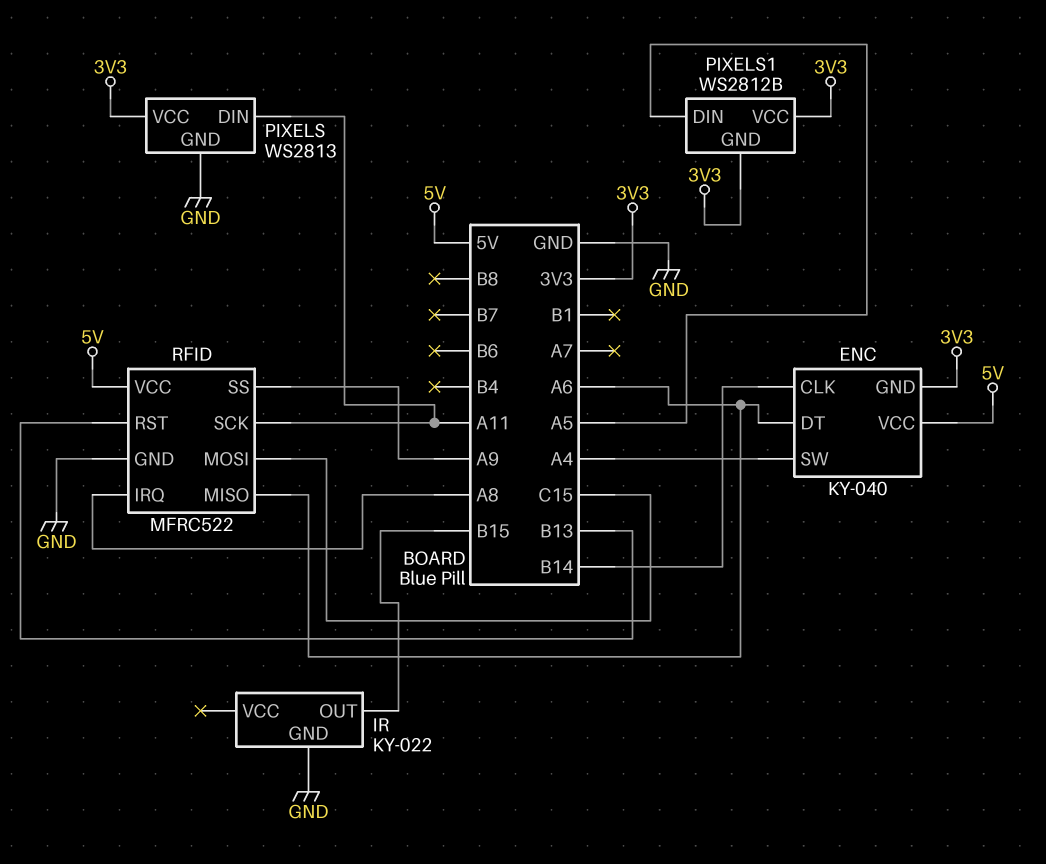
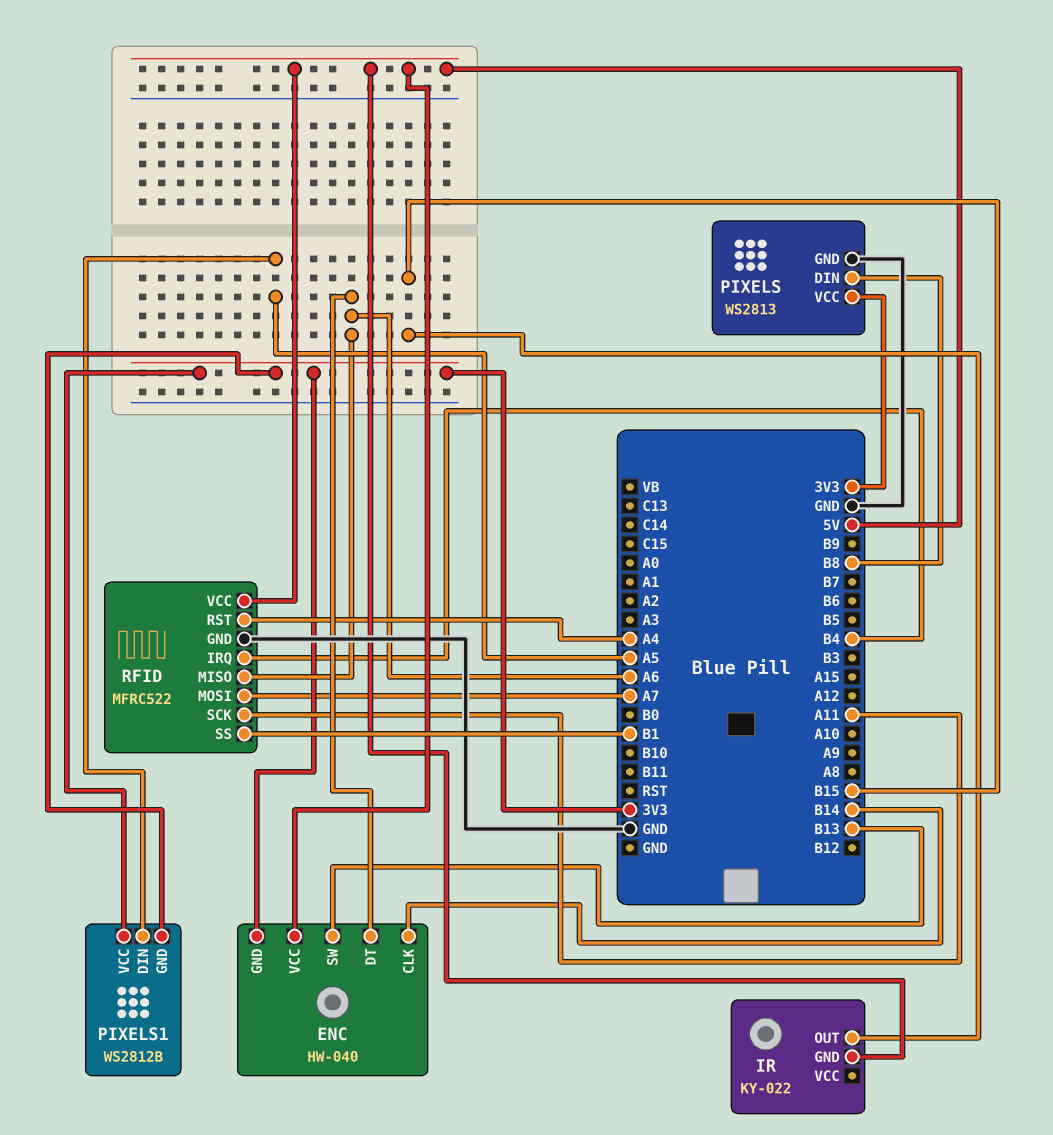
ENC: KY-040 -> HW-040
ENC pin SW: A4 -> B13
IR pin GND: GND -> 5V
PIXELS pin DIN: A11 -> B8
RFID pin IRQ: A8 -> B4
RFID pin MOSI: C15 -> A7
RFID pin RST: B13 -> A4
RFID pin SS: A9 -> B1

